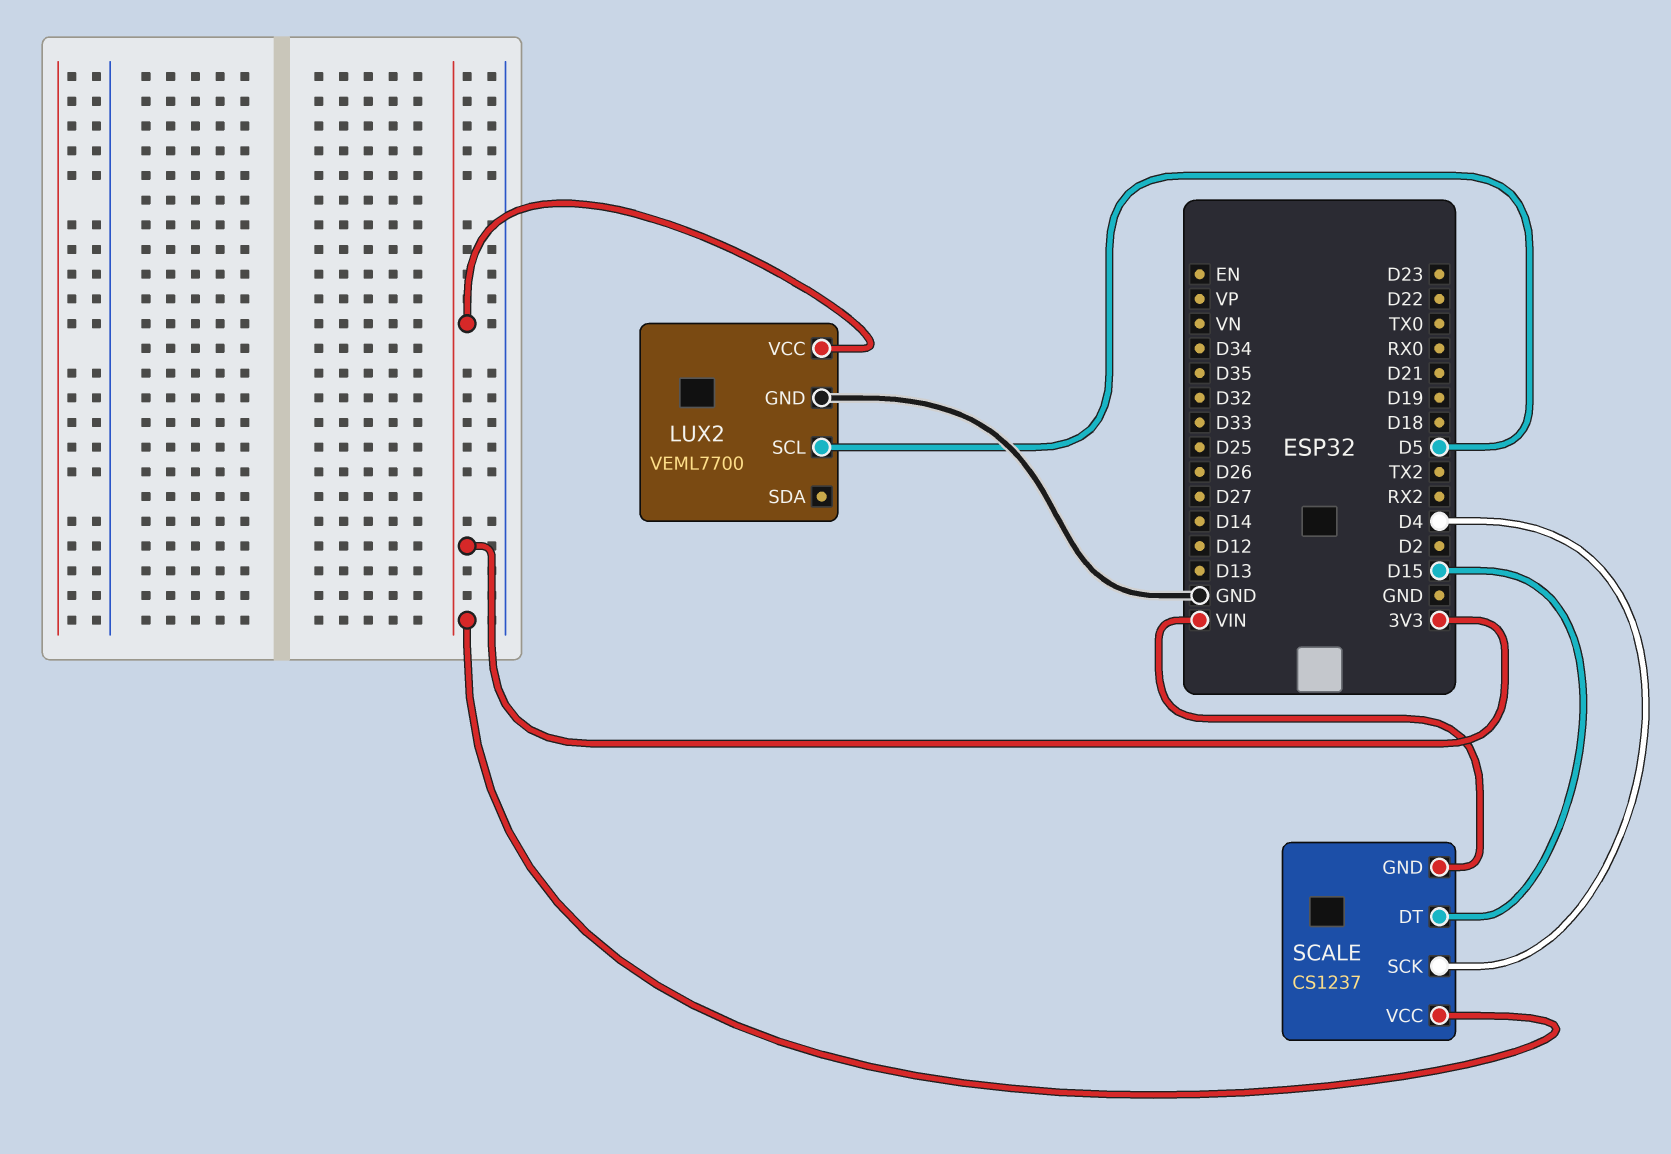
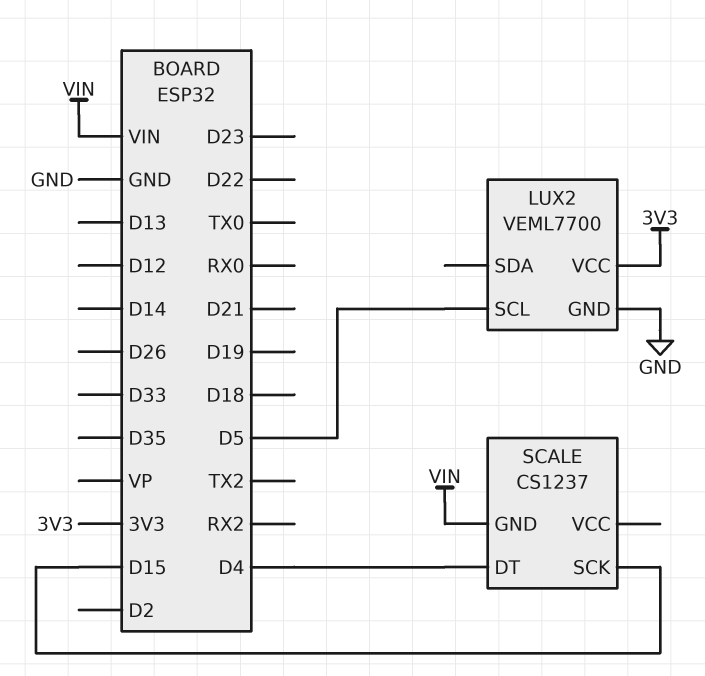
SCALE pin DT: D15 -> D4
SCALE pin SCK: D4 -> D15
SCALE pin VCC: 3V3 -> none

